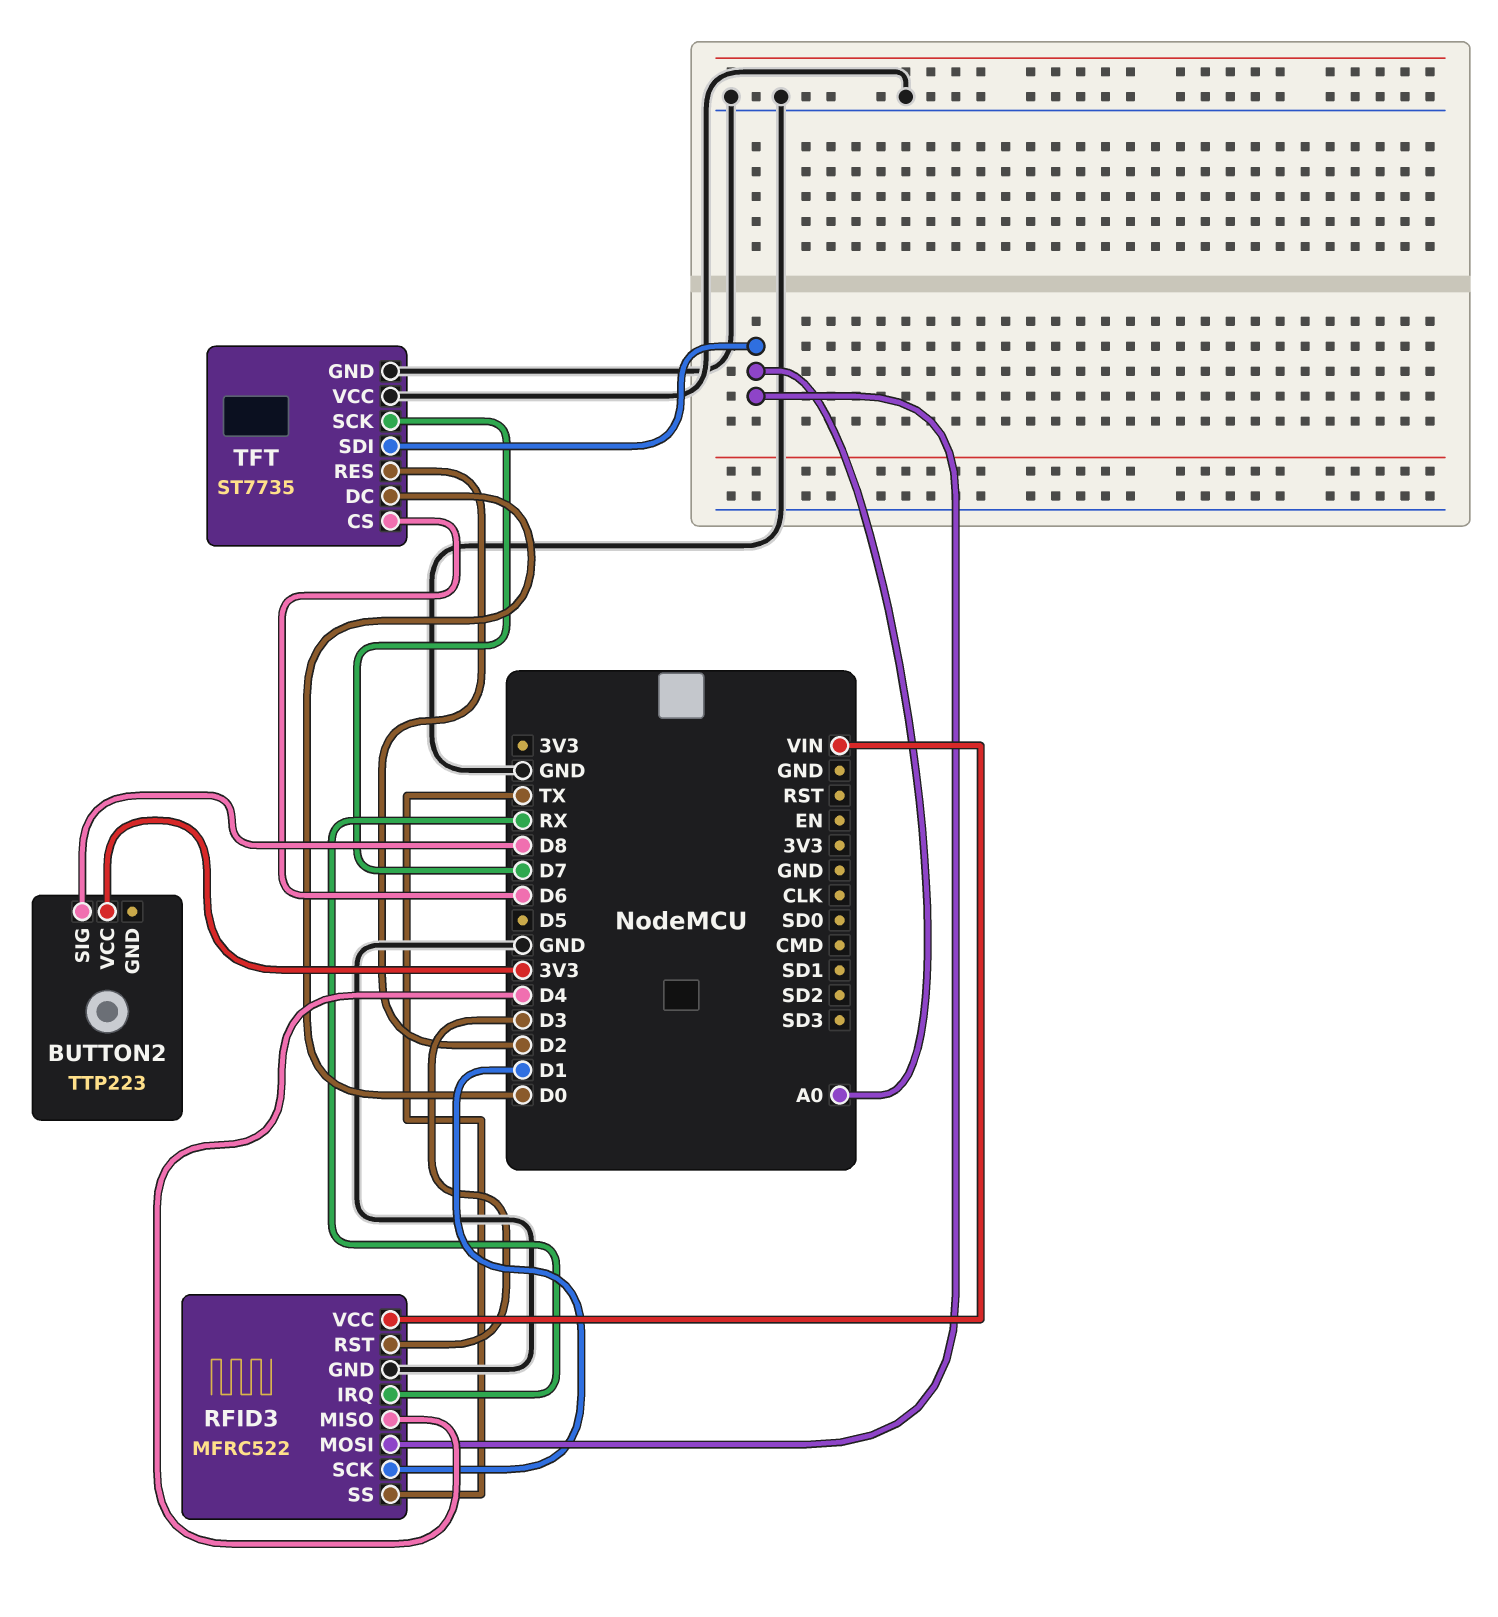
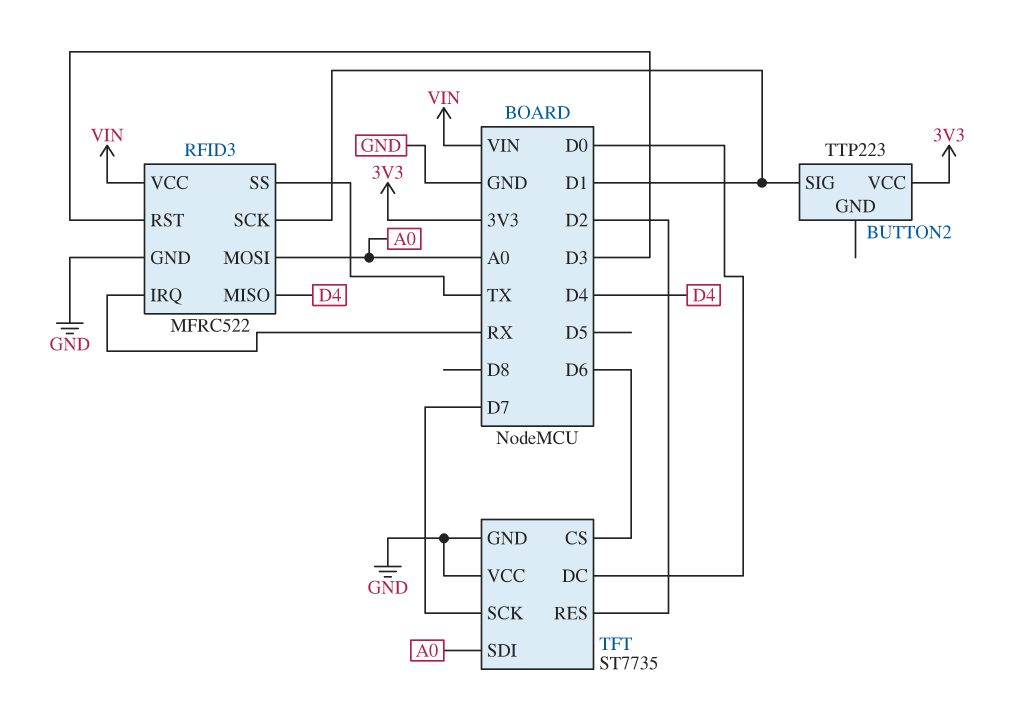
BUTTON2 pin SIG: D8 -> D1

